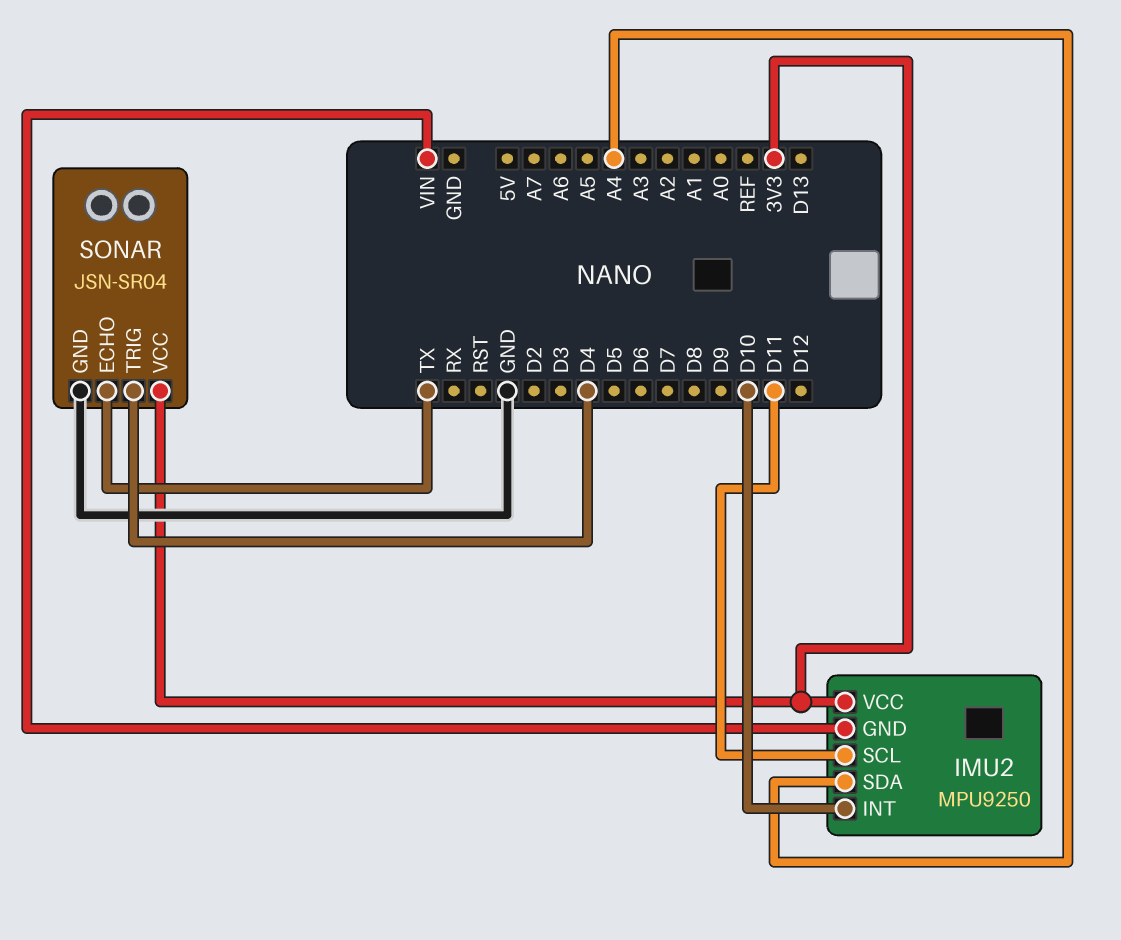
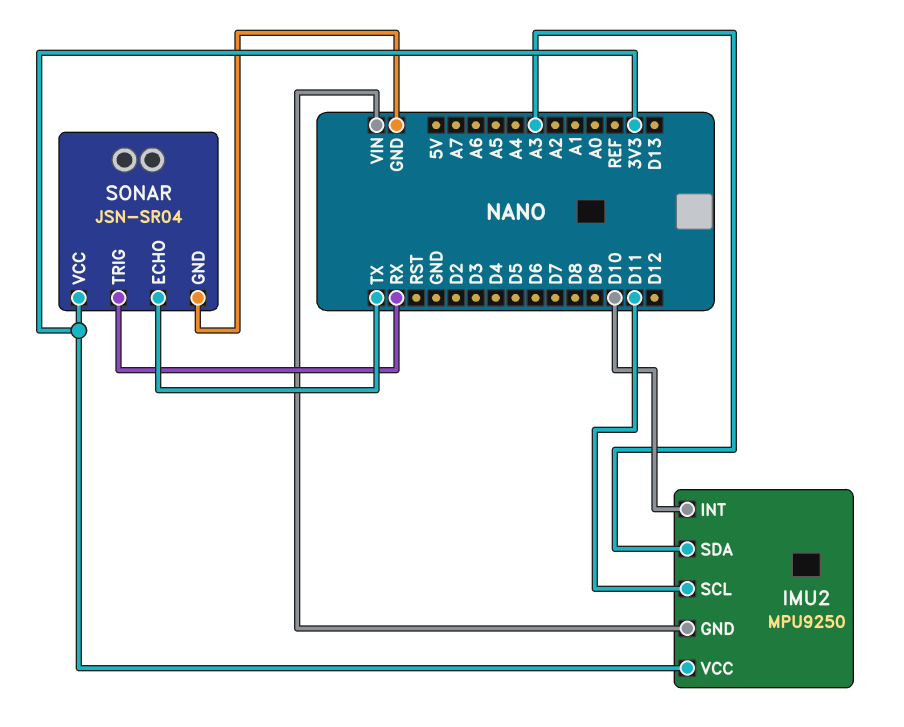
IMU2 pin SDA: A4 -> A3
SONAR pin TRIG: D4 -> RX

